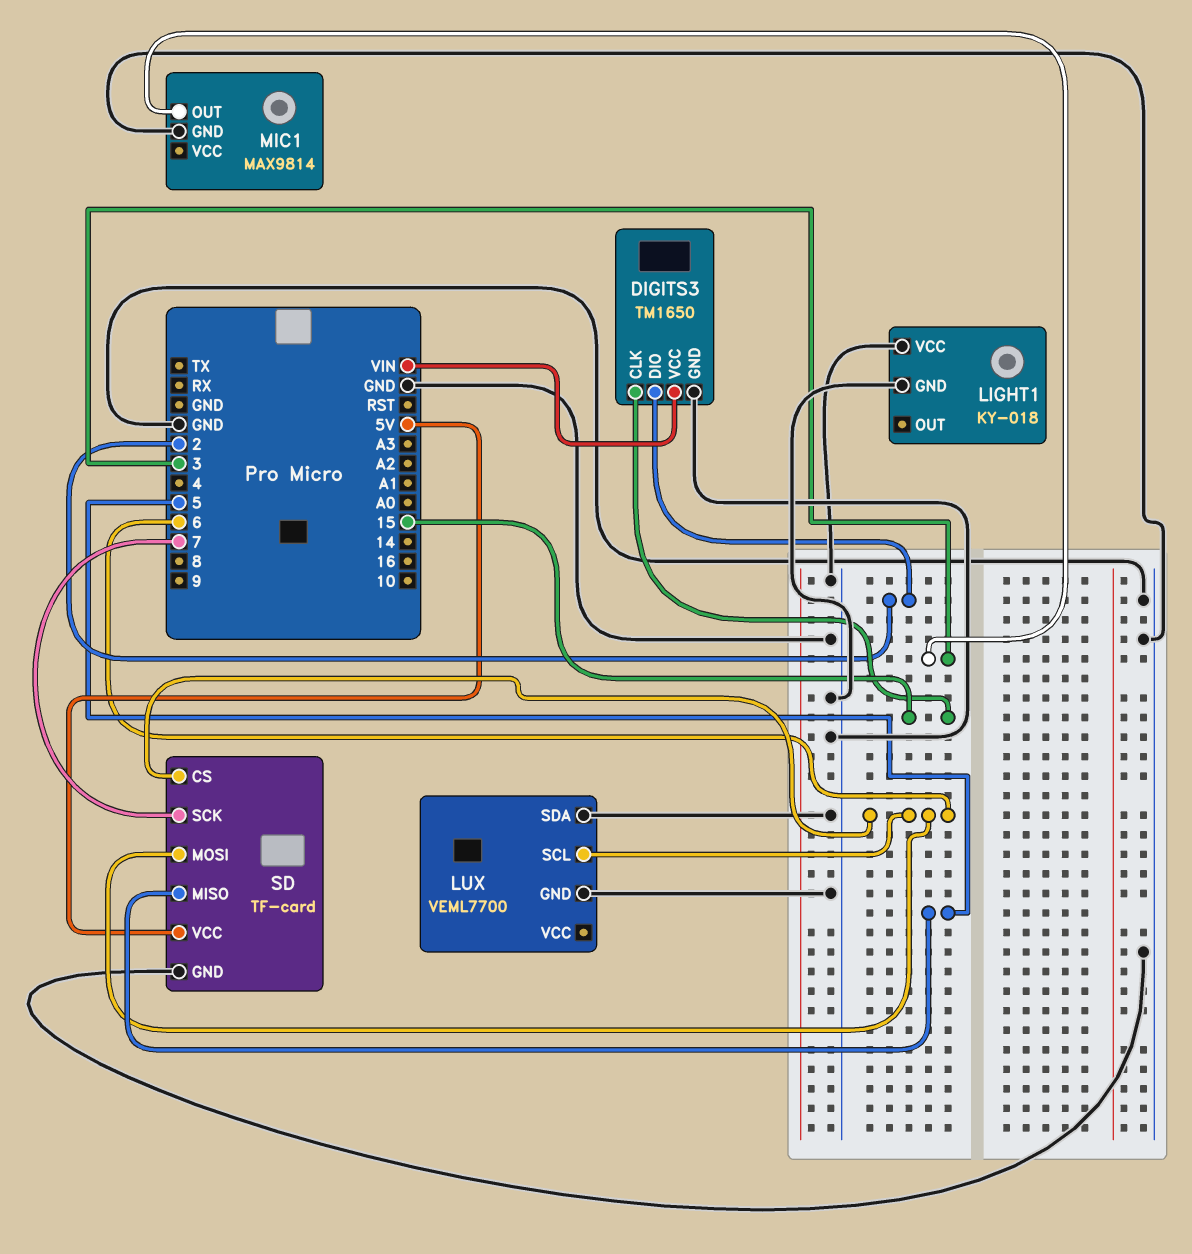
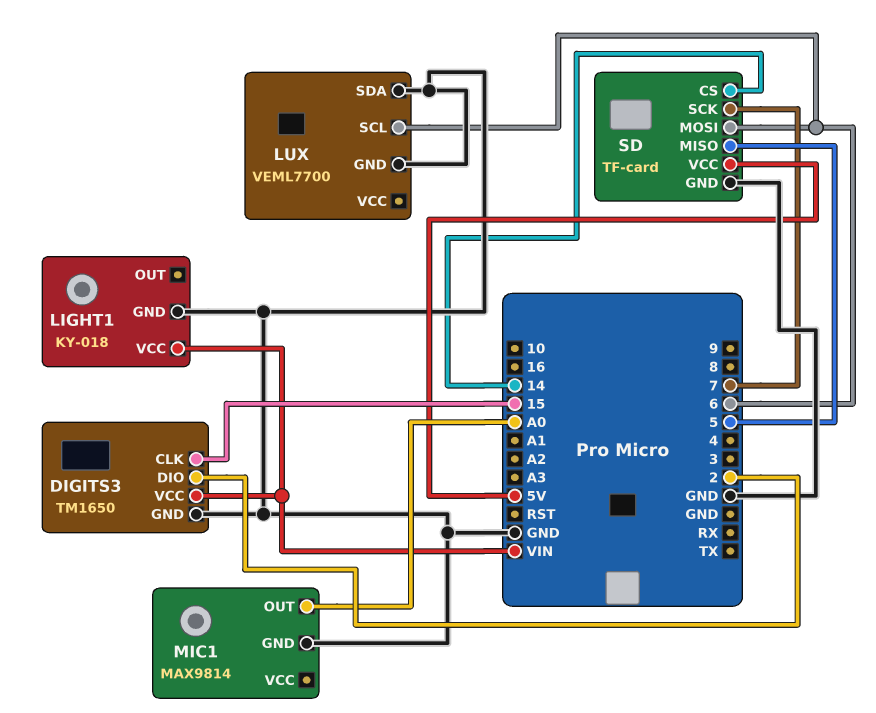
LIGHT1 pin VCC: GND -> VIN
MIC1 pin OUT: 3 -> A0
SD pin CS: 6 -> 14

